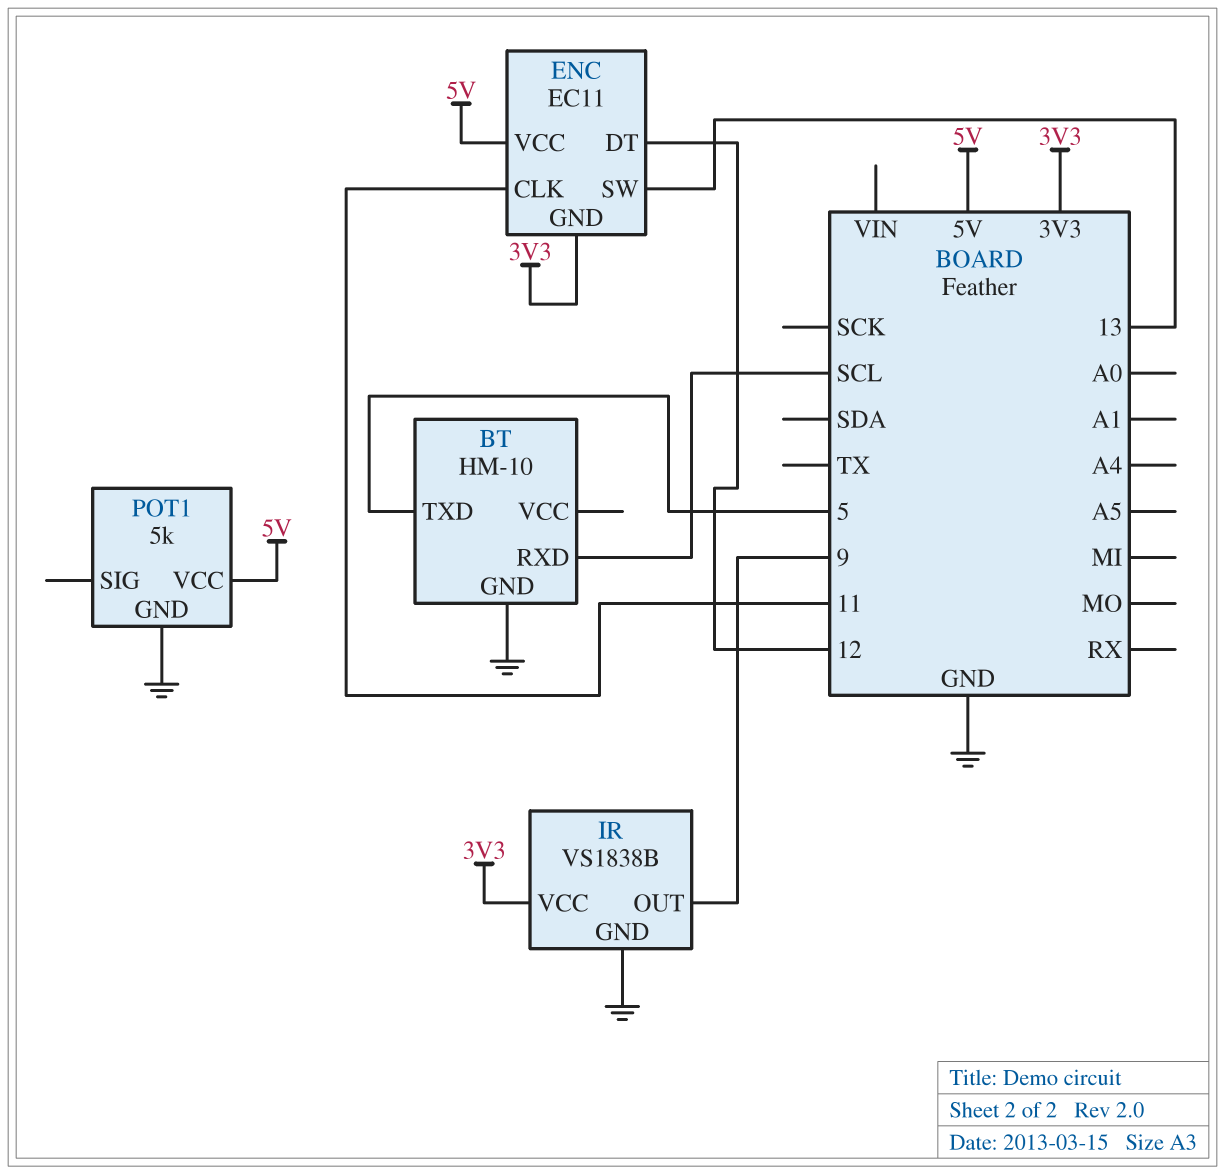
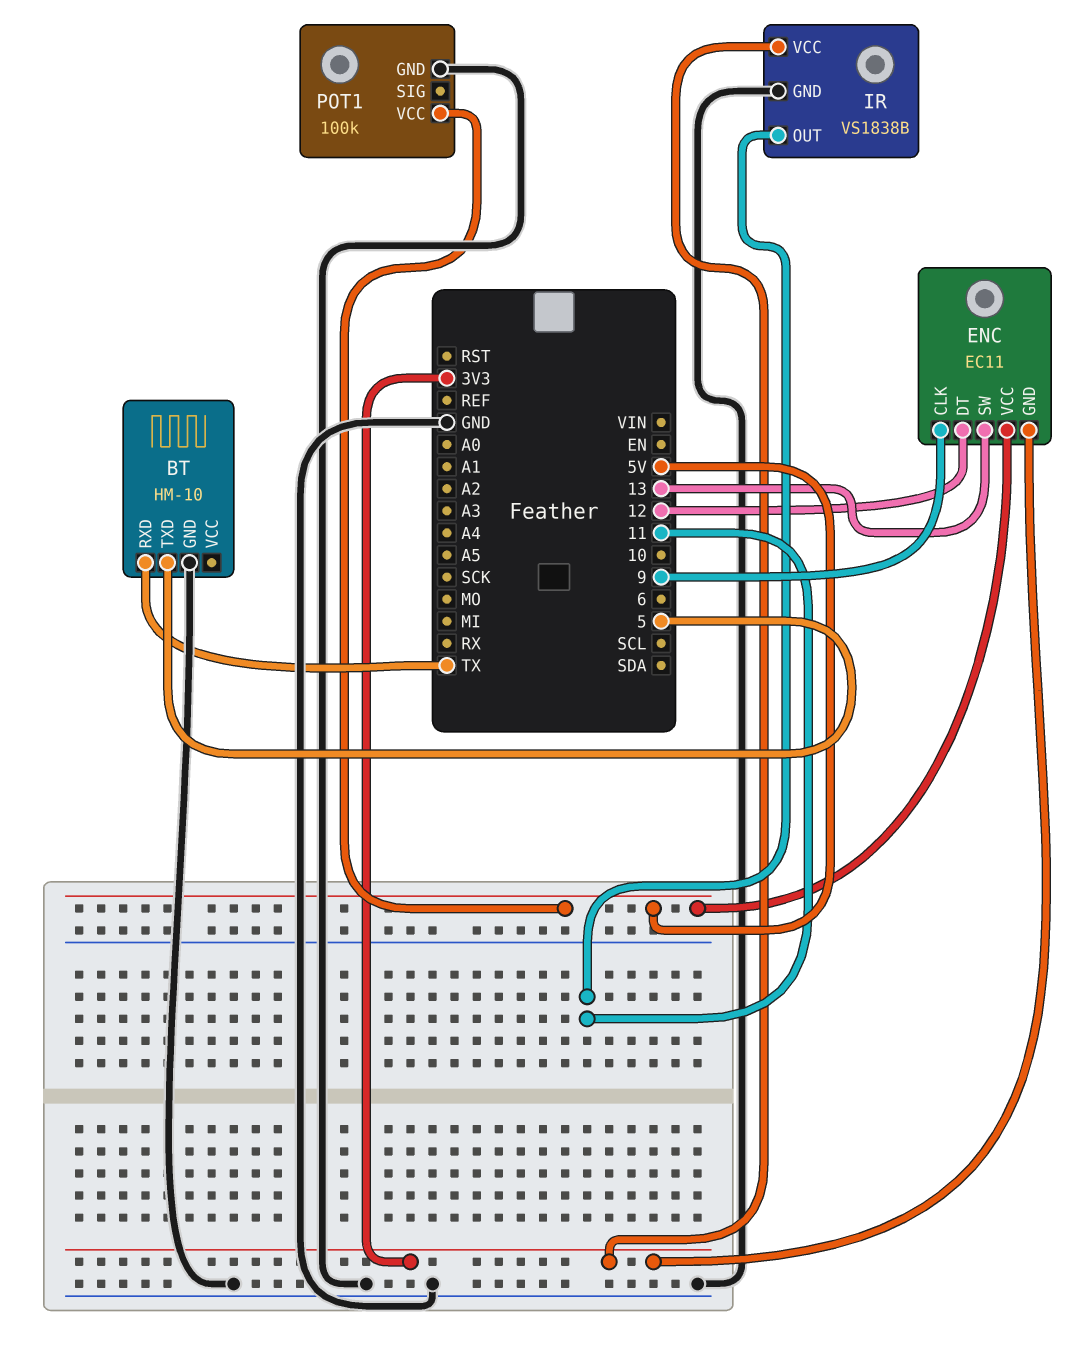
BT pin RXD: SCL -> TX
ENC pin CLK: 11 -> 9
IR pin OUT: 9 -> 11
POT1: 5k -> 100k

